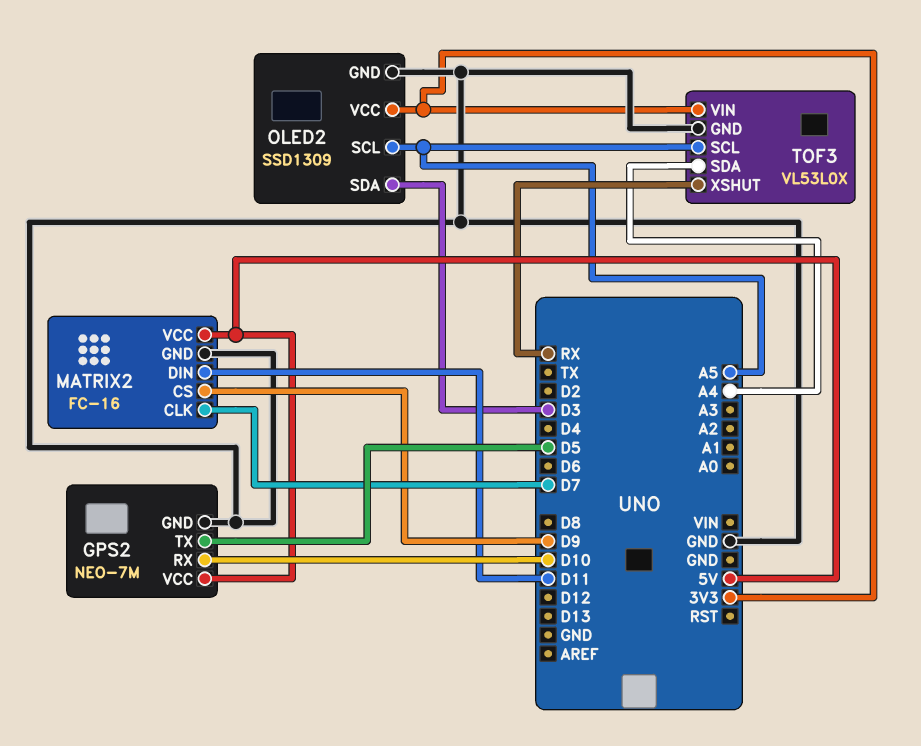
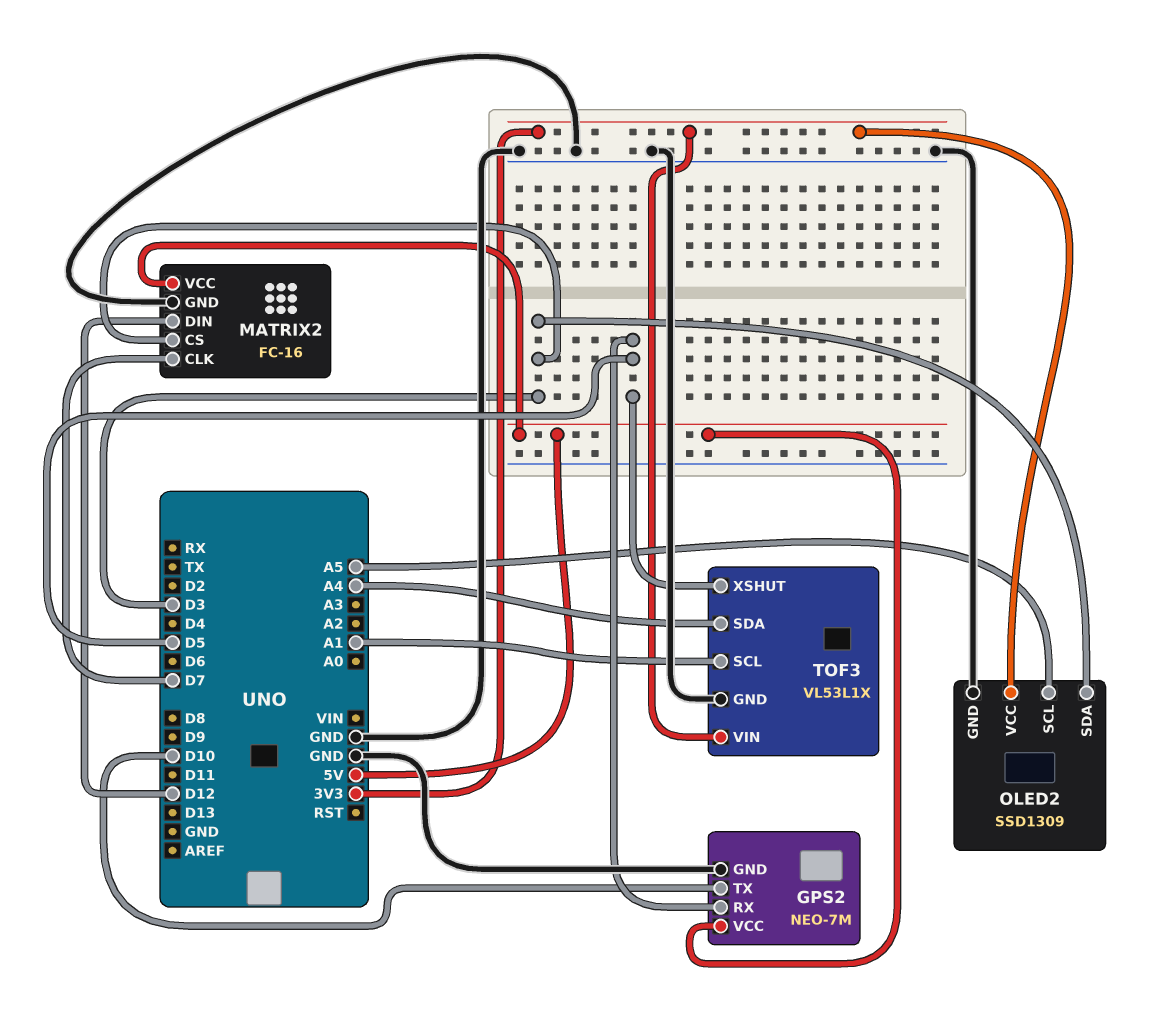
GPS2 pin RX: D10 -> D5
GPS2 pin TX: D5 -> D10
MATRIX2 pin CS: D9 -> D3
MATRIX2 pin DIN: D11 -> D12
TOF3: VL53L0X -> VL53L1X
TOF3 pin SCL: A5 -> A1
TOF3 pin XSHUT: RX -> D5

